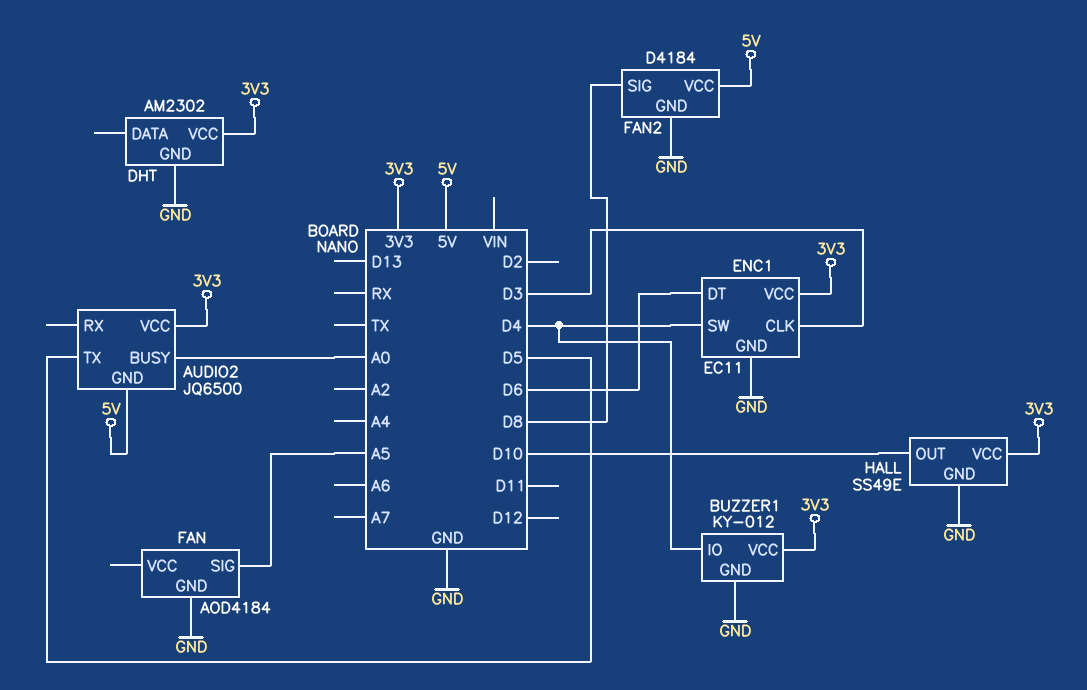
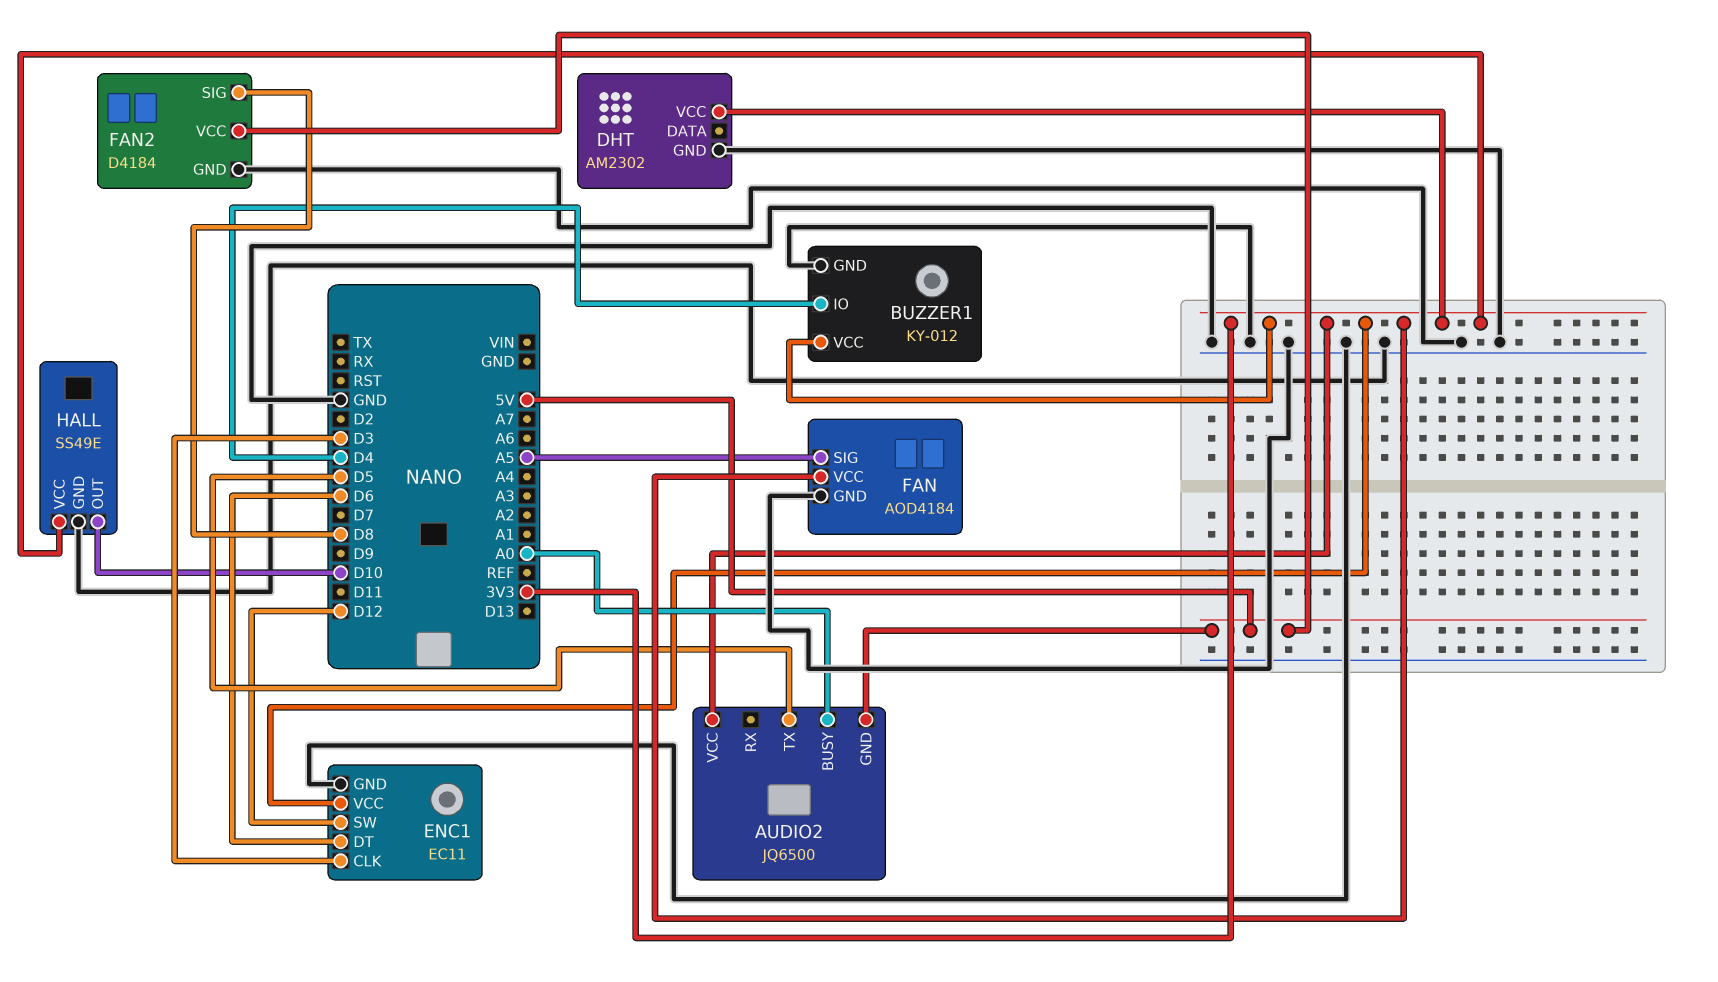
ENC1 pin SW: D4 -> D12
FAN pin VCC: none -> 3V3

